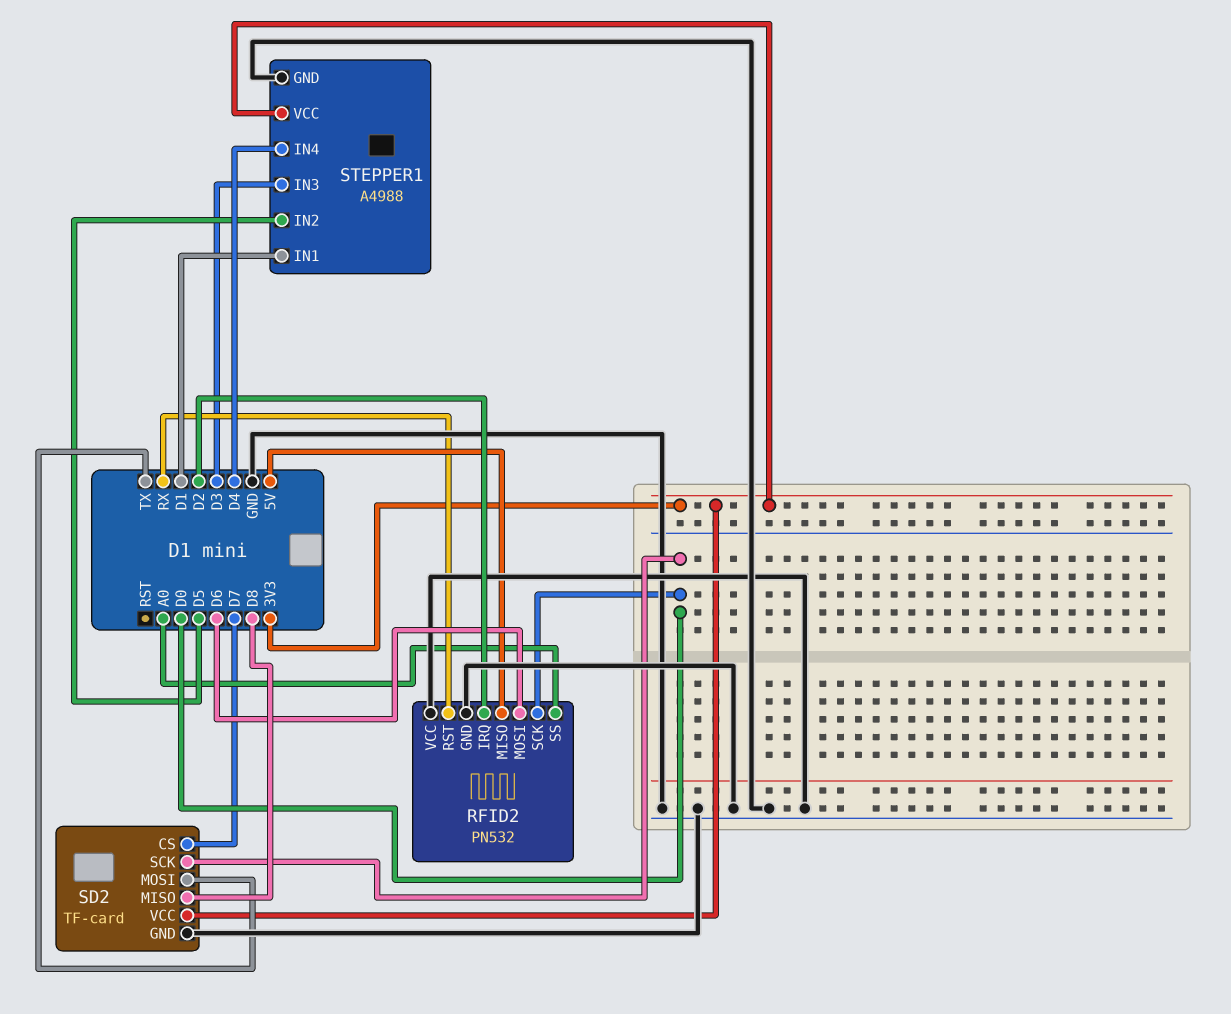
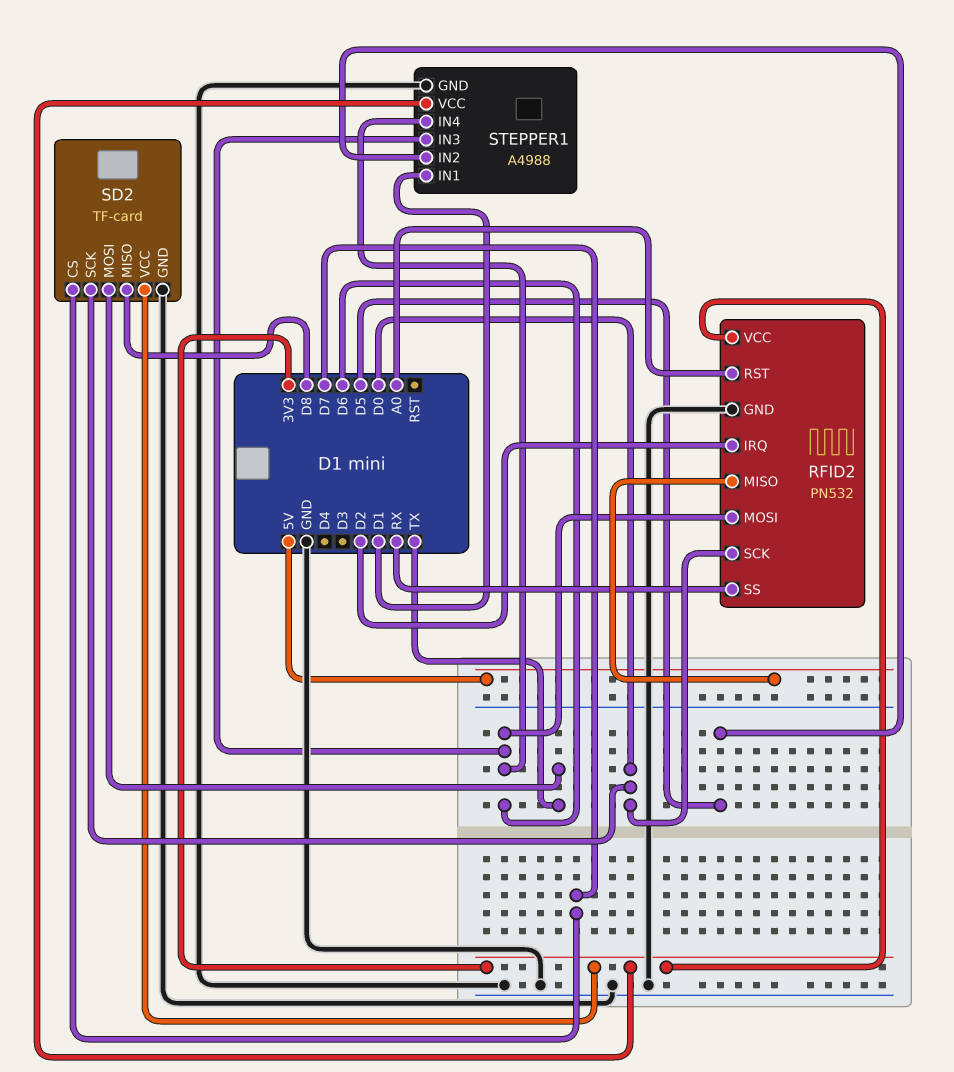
RFID2 pin RST: RX -> A0
RFID2 pin SS: A0 -> RX
RFID2 pin VCC: GND -> 3V3
STEPPER1 pin IN3: D3 -> D6
STEPPER1 pin IN4: D4 -> D6

